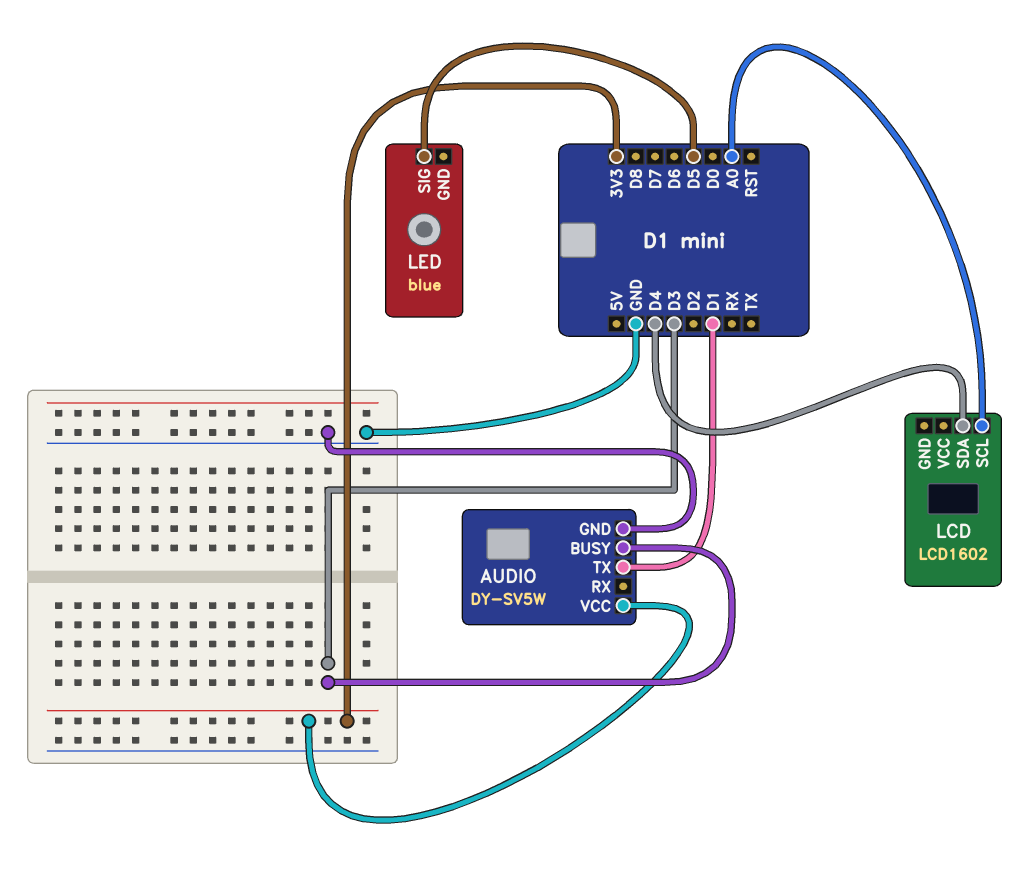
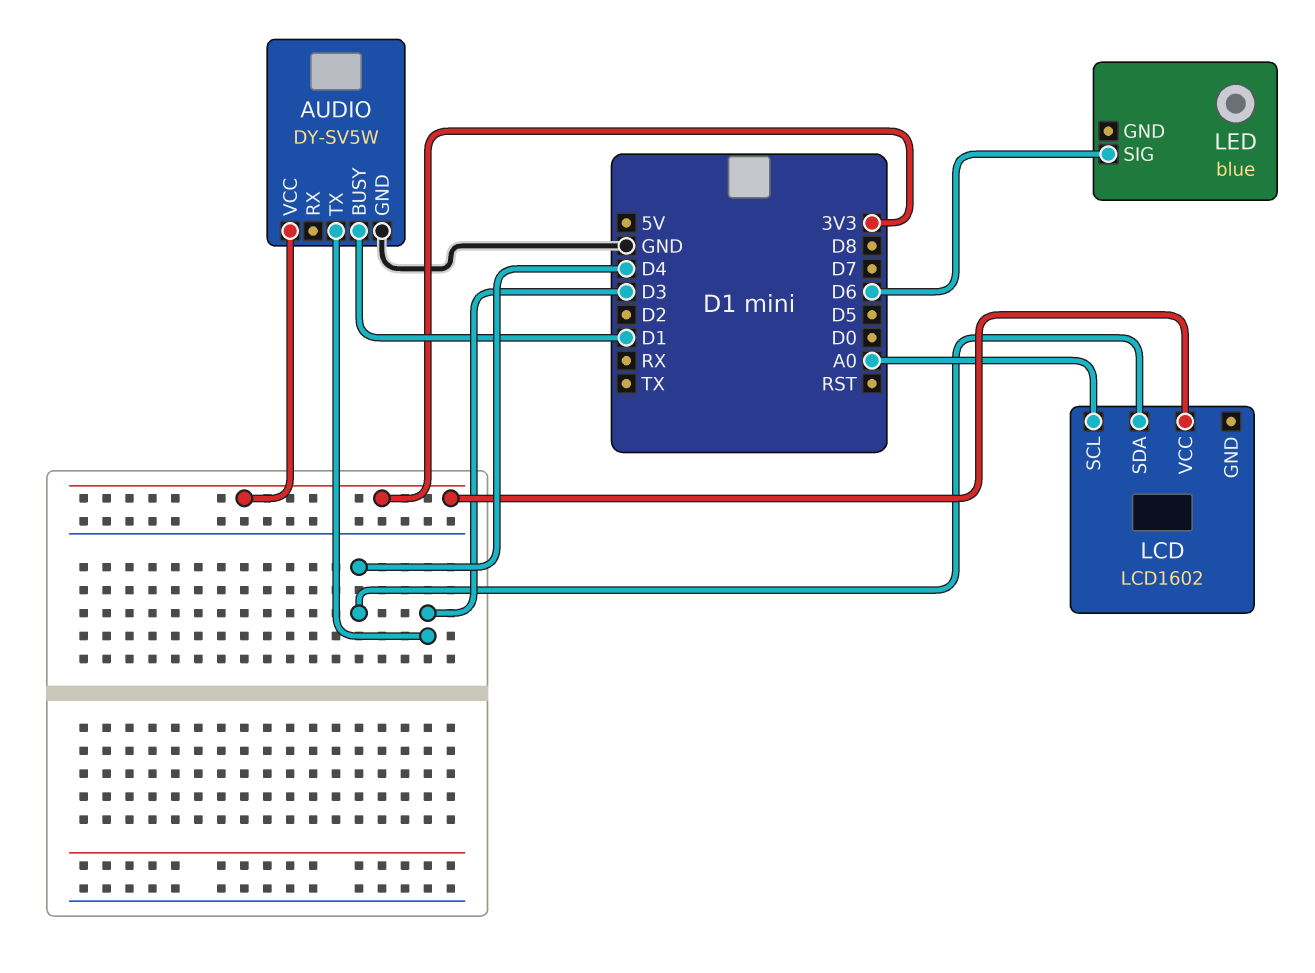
AUDIO pin BUSY: D3 -> D1
AUDIO pin TX: D1 -> D3
LCD pin VCC: none -> 3V3
LED pin SIG: D5 -> D6

